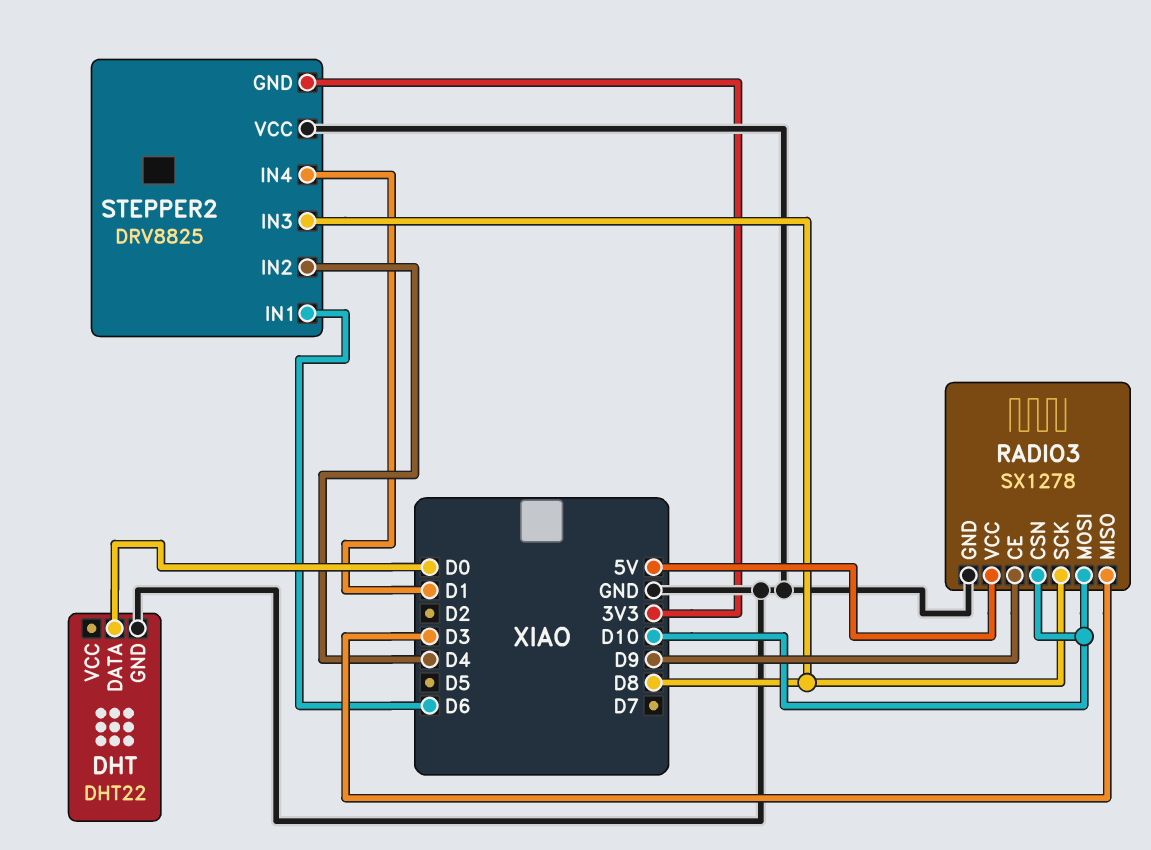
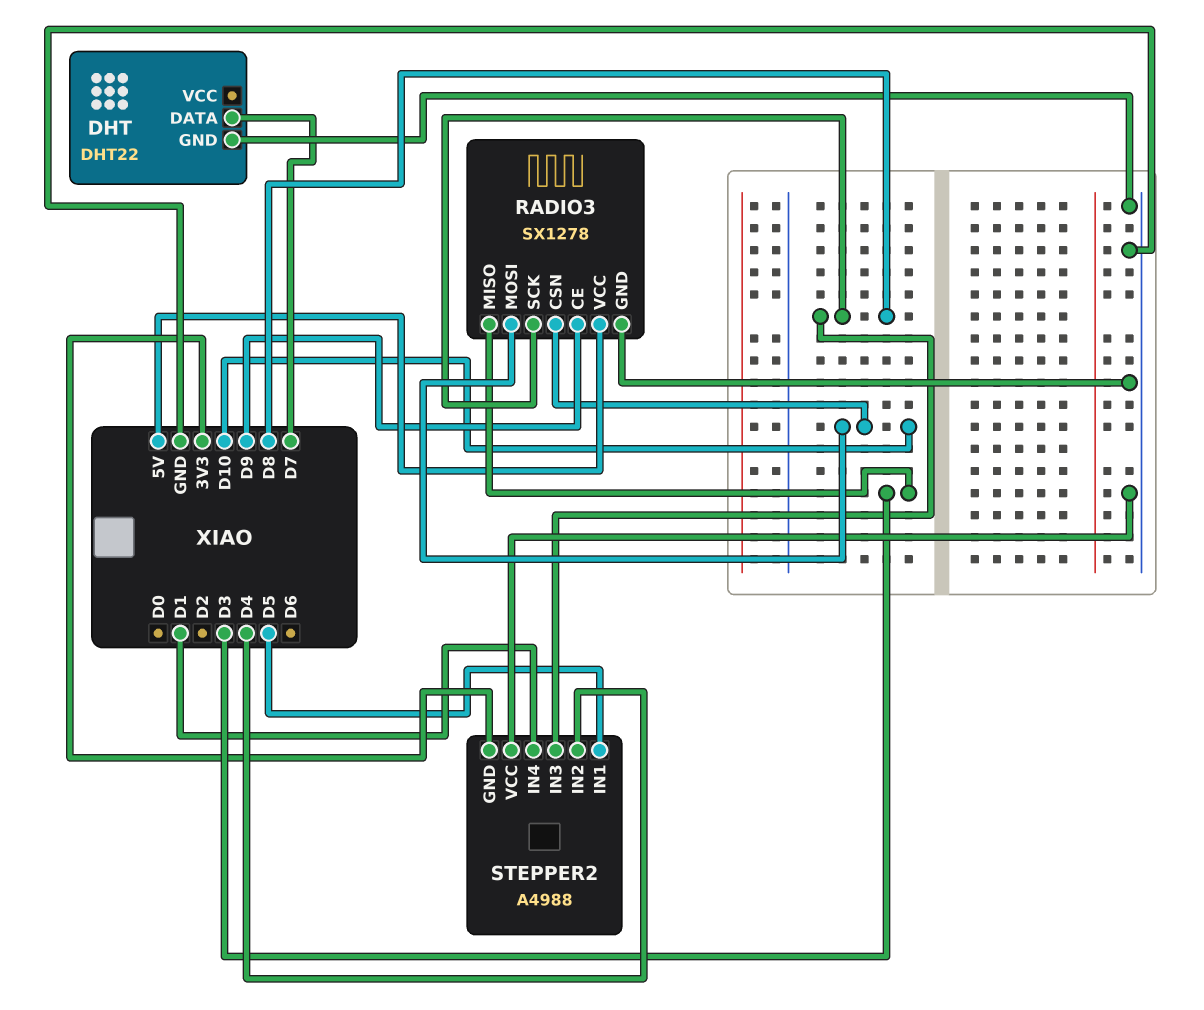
DHT pin DATA: D0 -> D7
STEPPER2: DRV8825 -> A4988
STEPPER2 pin IN1: D6 -> D5

